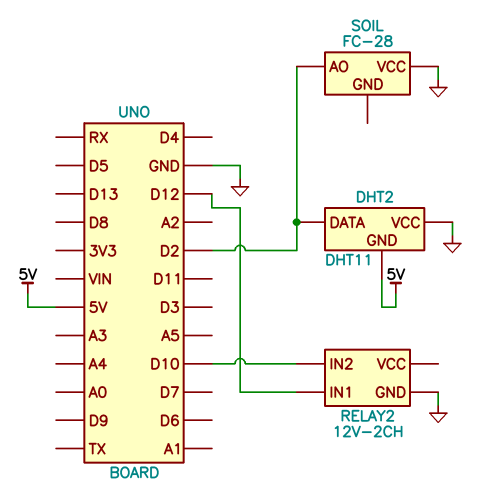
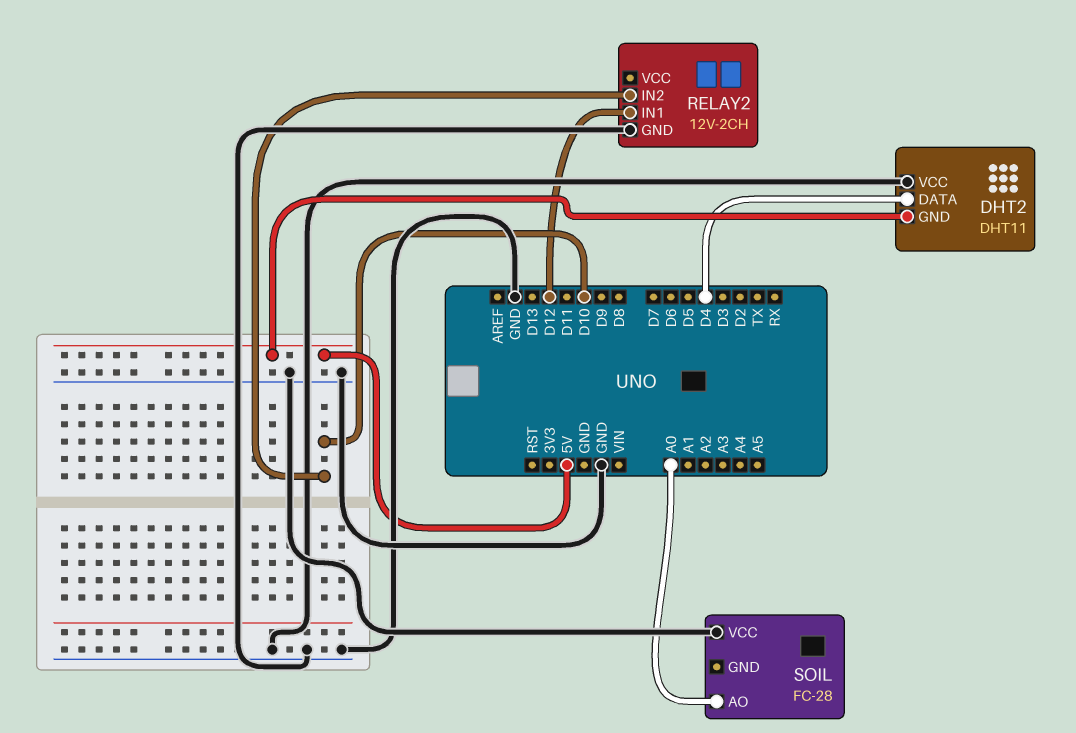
DHT2 pin DATA: D2 -> D4
SOIL pin AO: D2 -> A0

